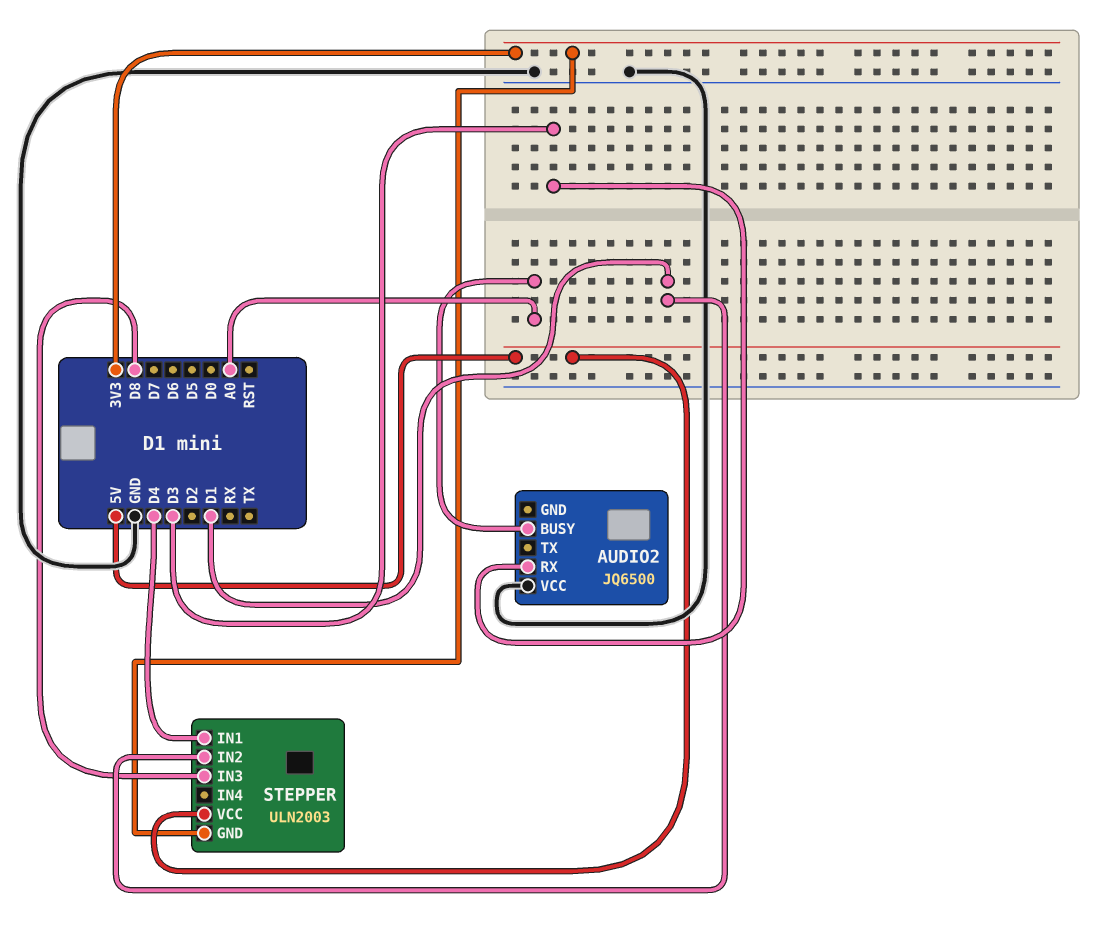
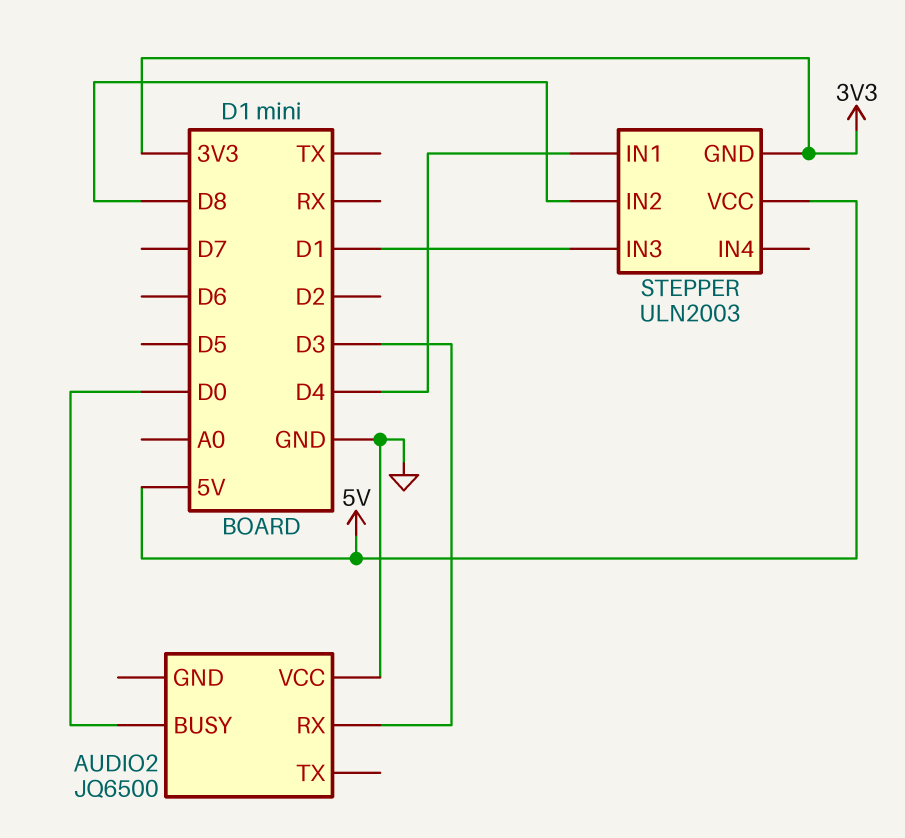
AUDIO2 pin BUSY: A0 -> D0
STEPPER pin IN2: D1 -> D8
STEPPER pin IN3: D8 -> D1

